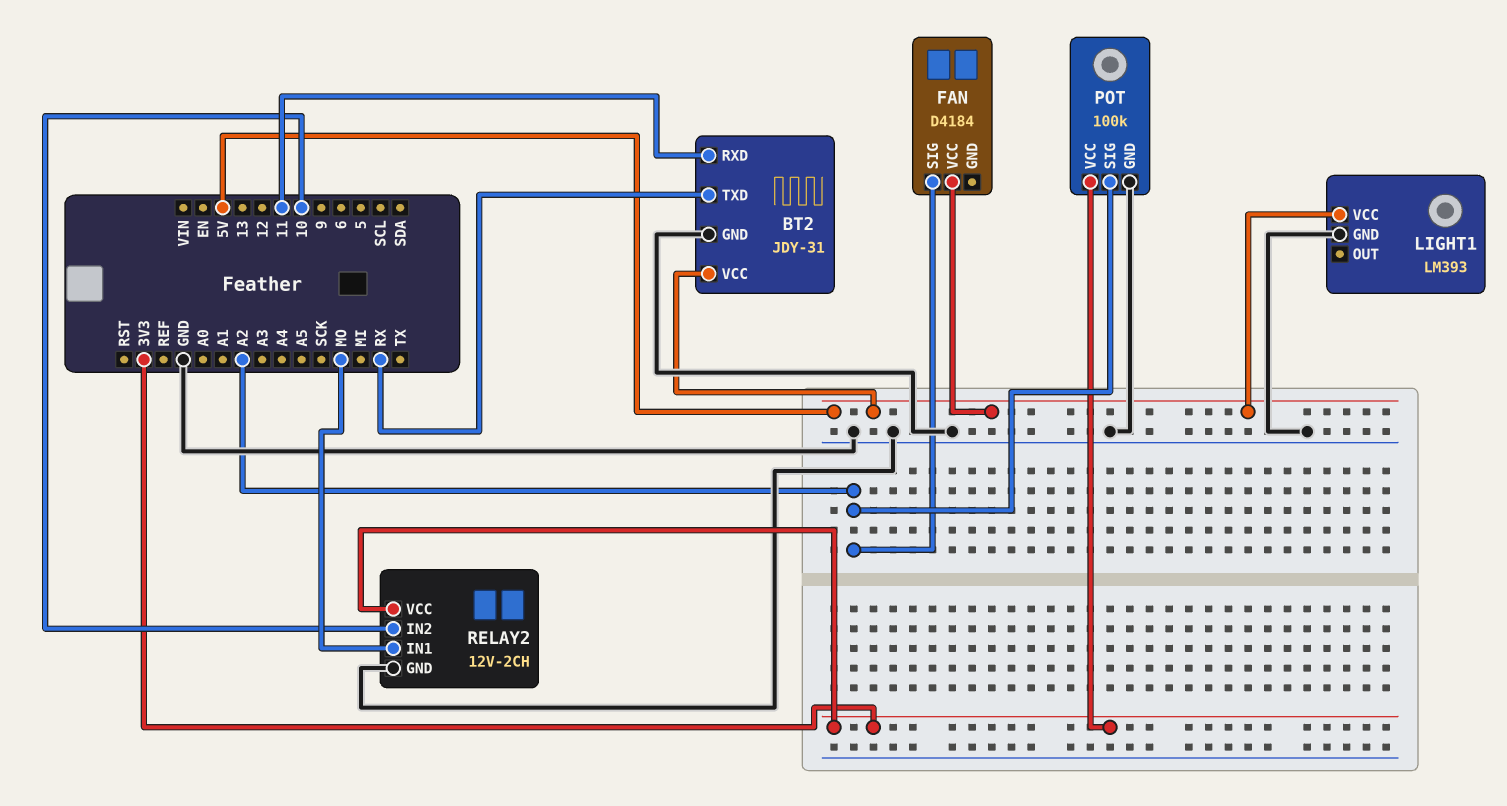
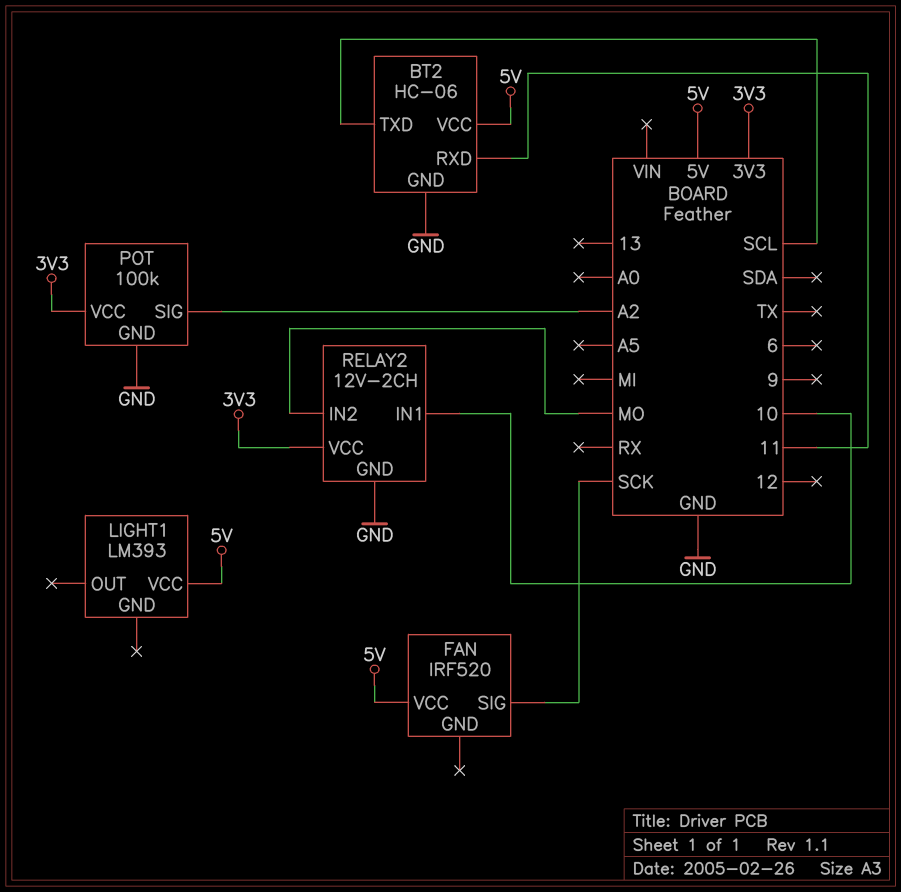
BT2: JDY-31 -> HC-06
BT2 pin TXD: RX -> SCL
FAN: D4184 -> IRF520
FAN pin SIG: A2 -> SCK
LIGHT1 pin GND: GND -> none
RELAY2 pin IN1: MO -> 10
RELAY2 pin IN2: 10 -> MO

